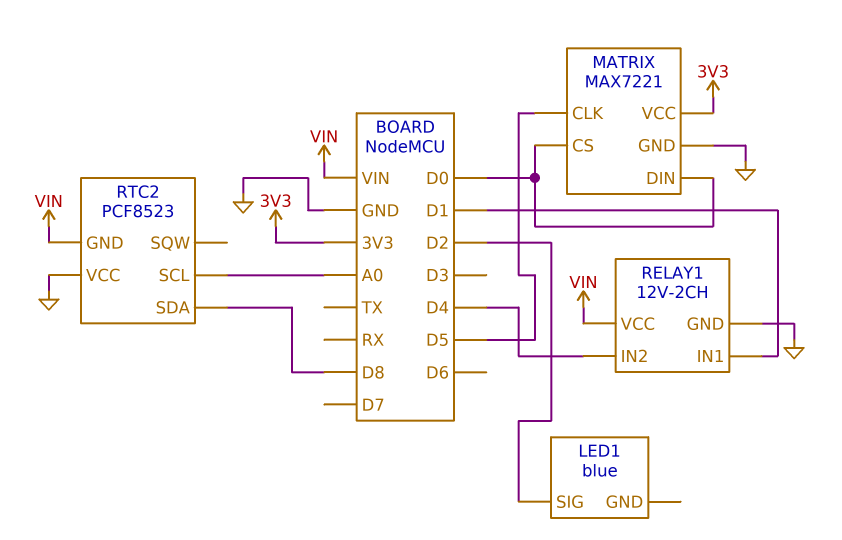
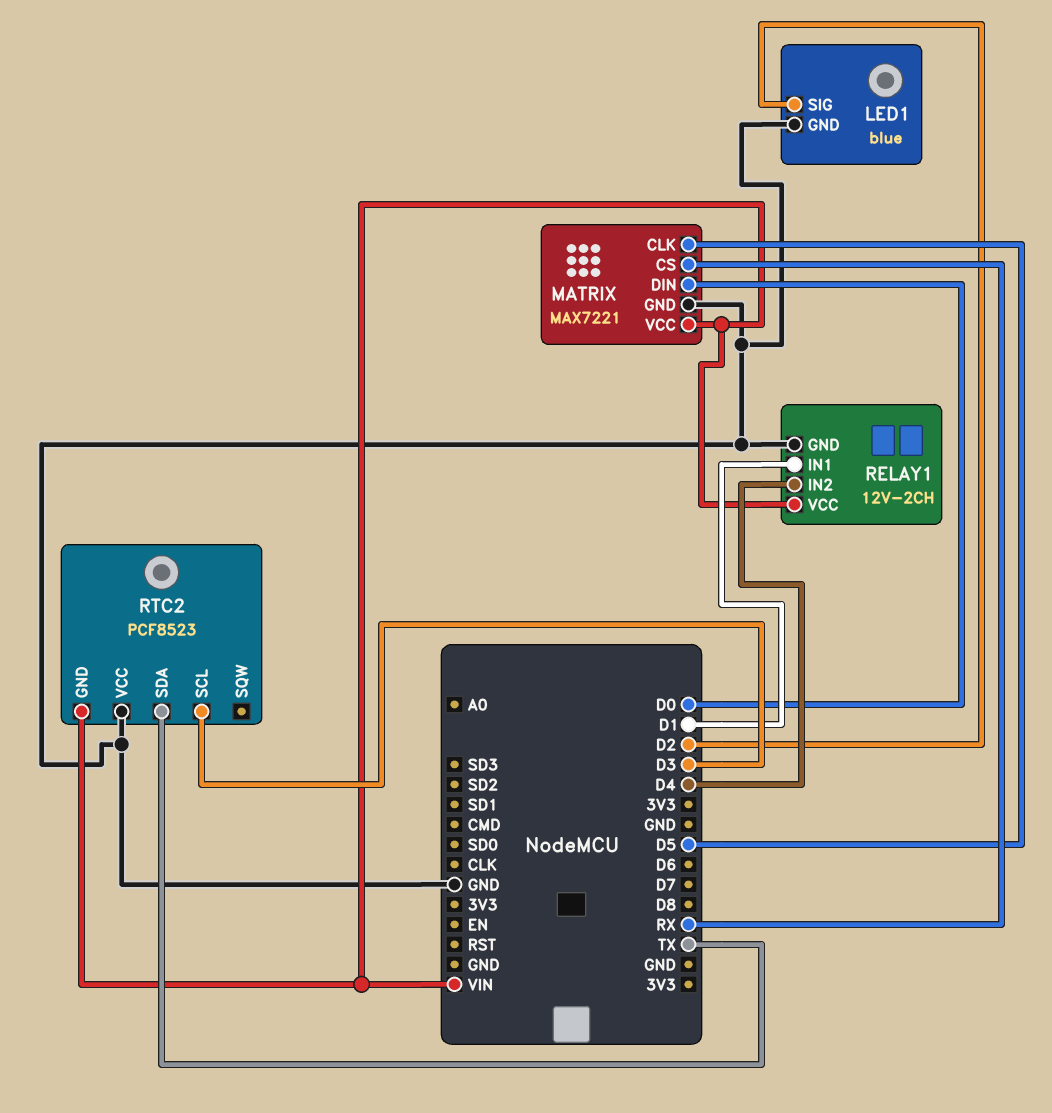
LED1 pin GND: none -> GND
MATRIX pin CS: D0 -> RX
MATRIX pin VCC: 3V3 -> VIN
RTC2 pin SCL: A0 -> D3
RTC2 pin SDA: D8 -> TX

